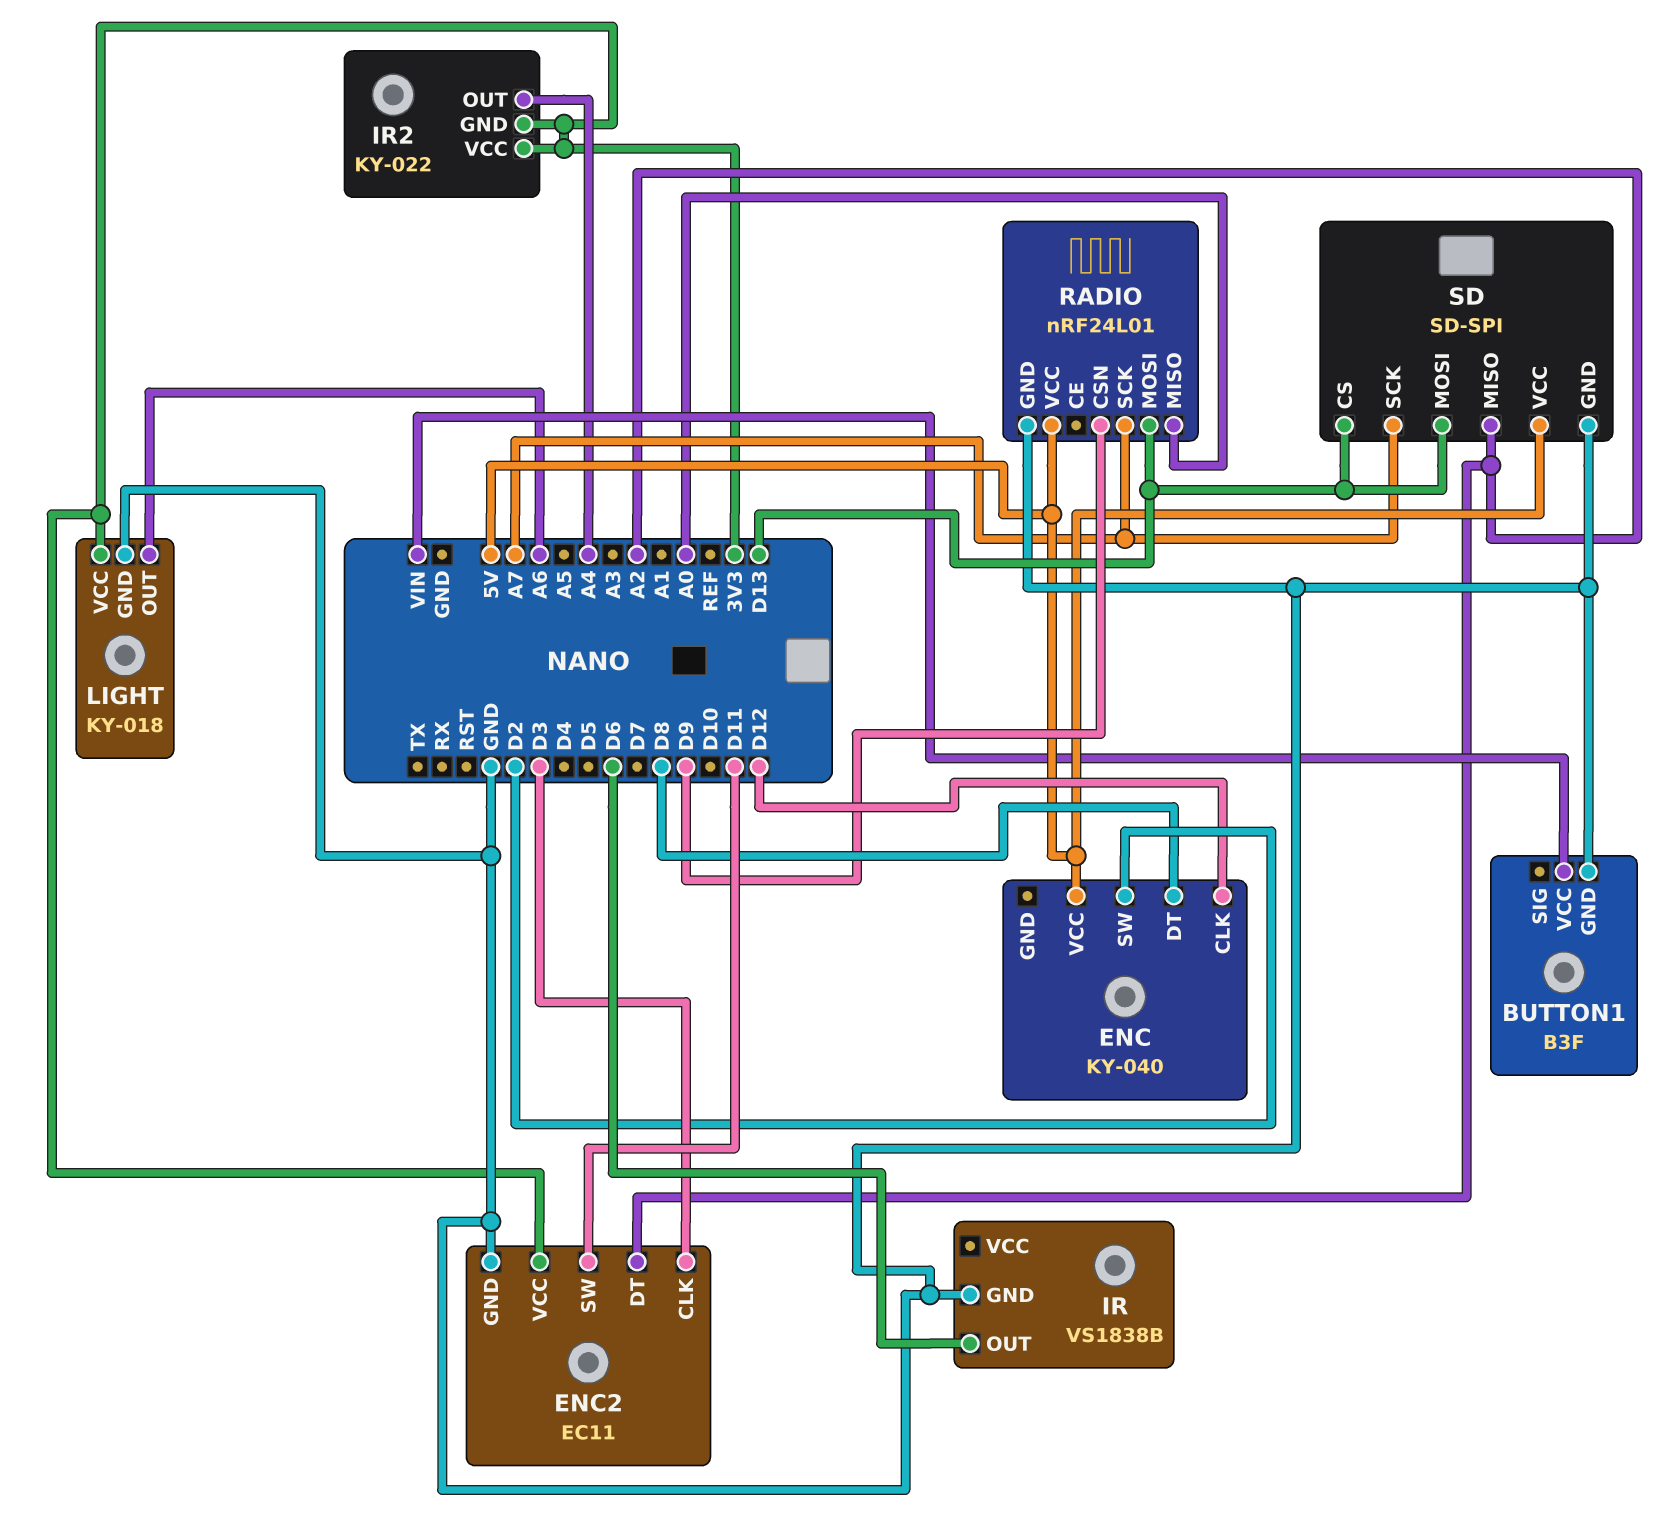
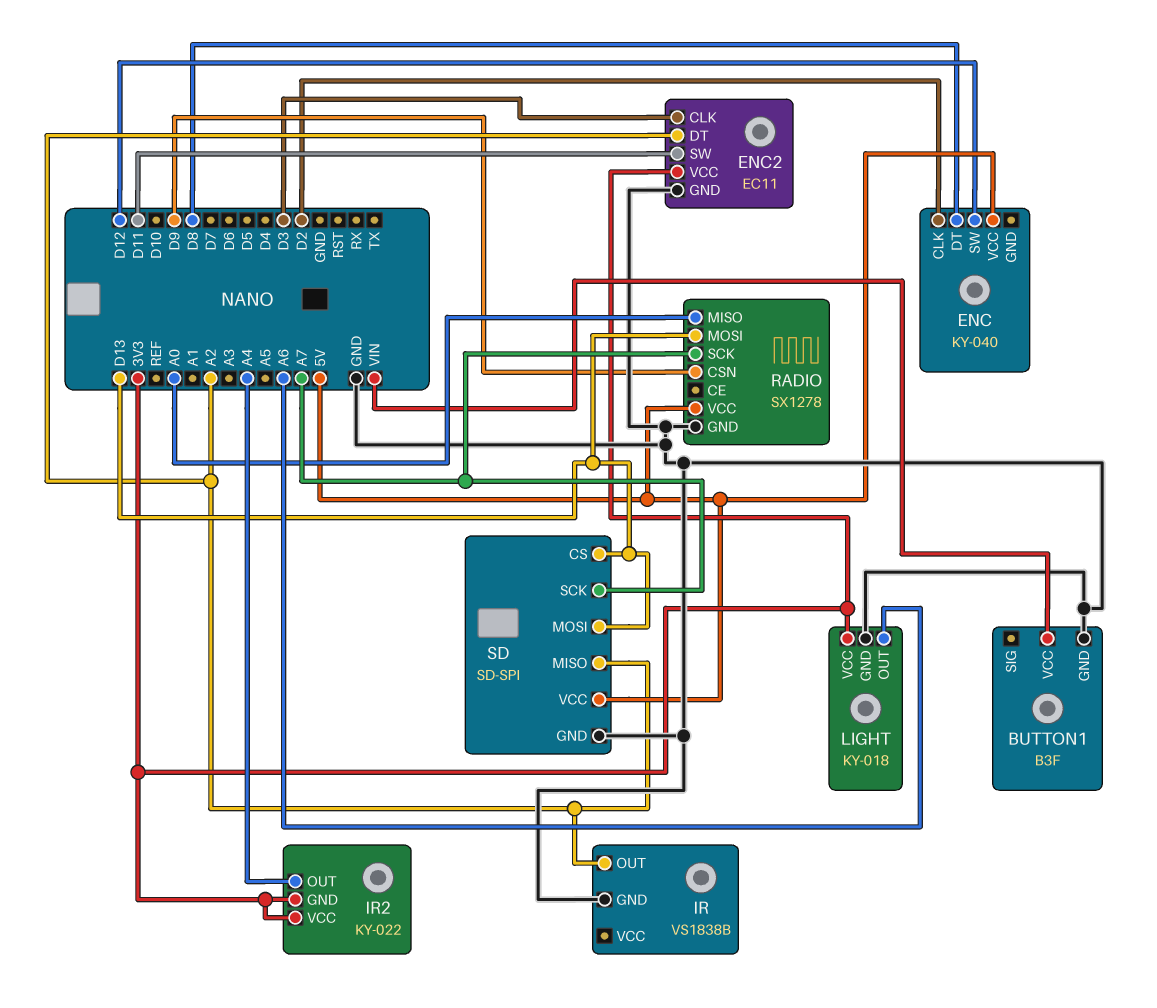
ENC pin CLK: D12 -> D2
ENC pin SW: D2 -> D12
IR pin OUT: D6 -> A2
RADIO: nRF24L01 -> SX1278

